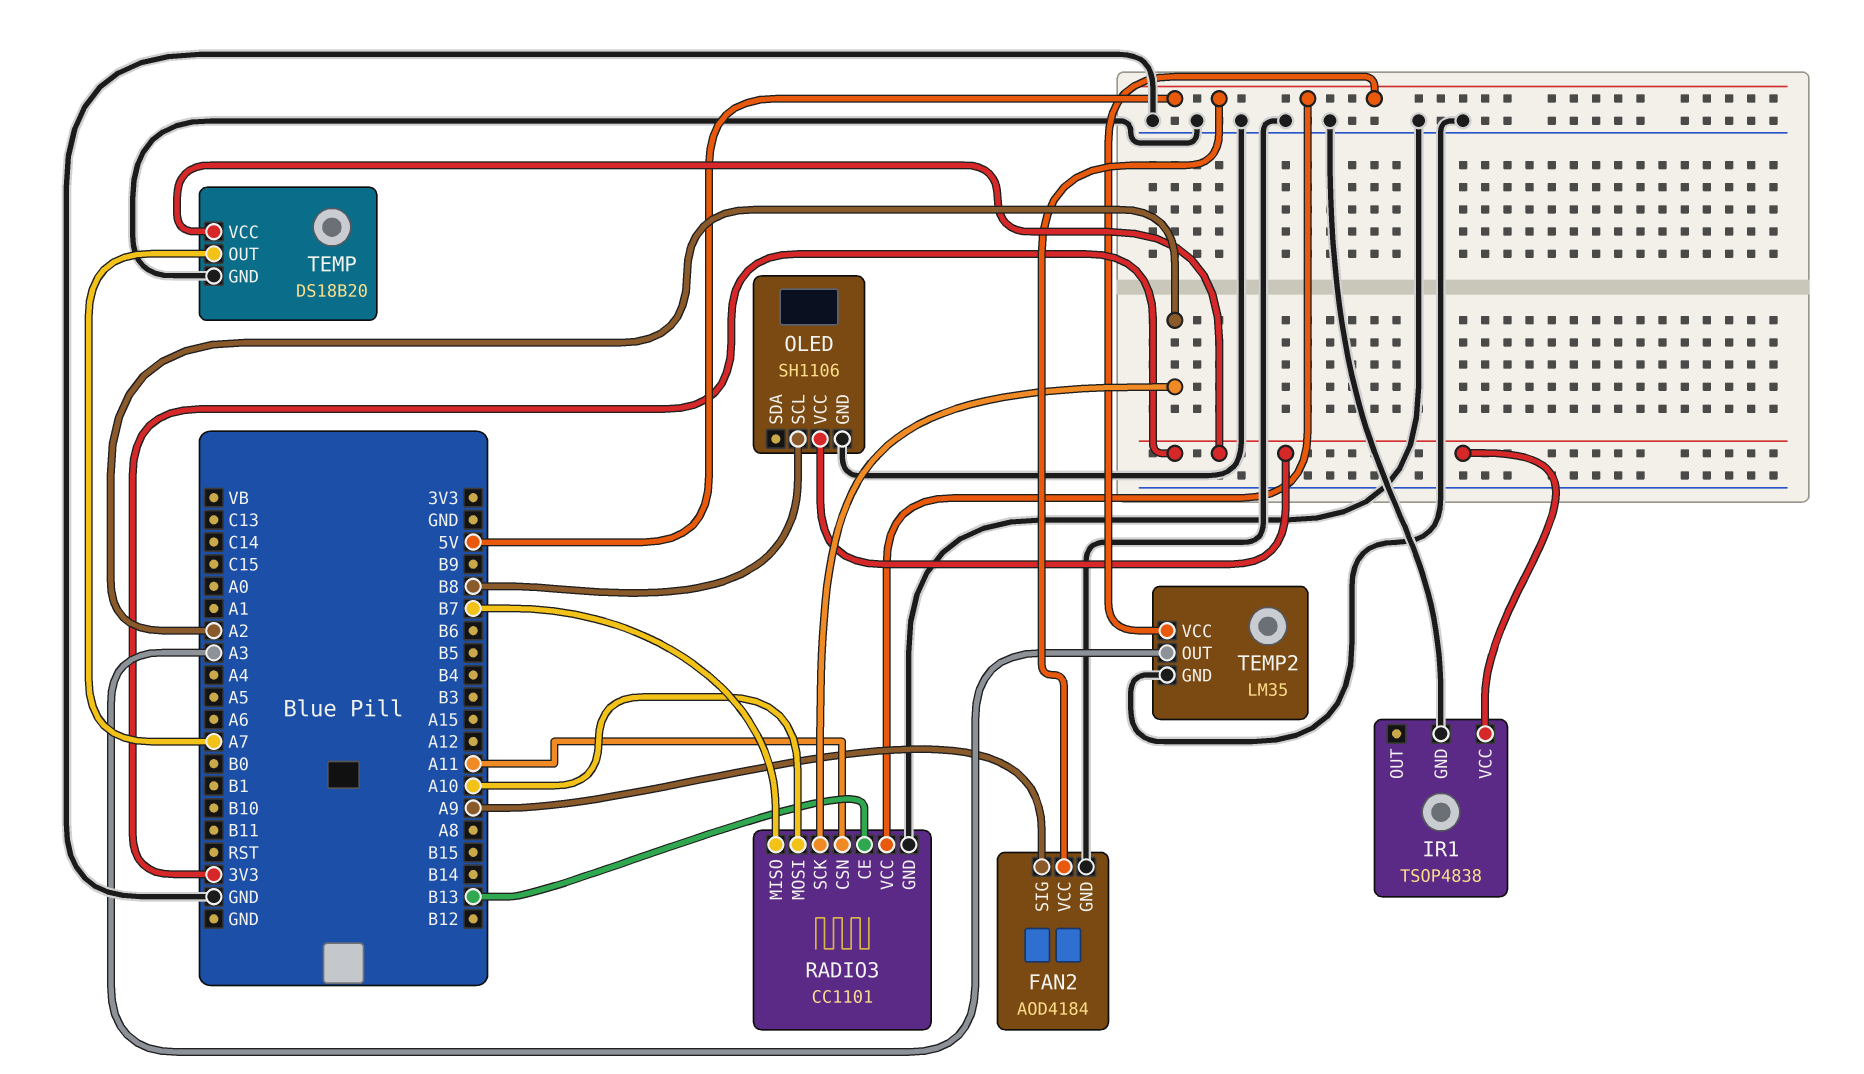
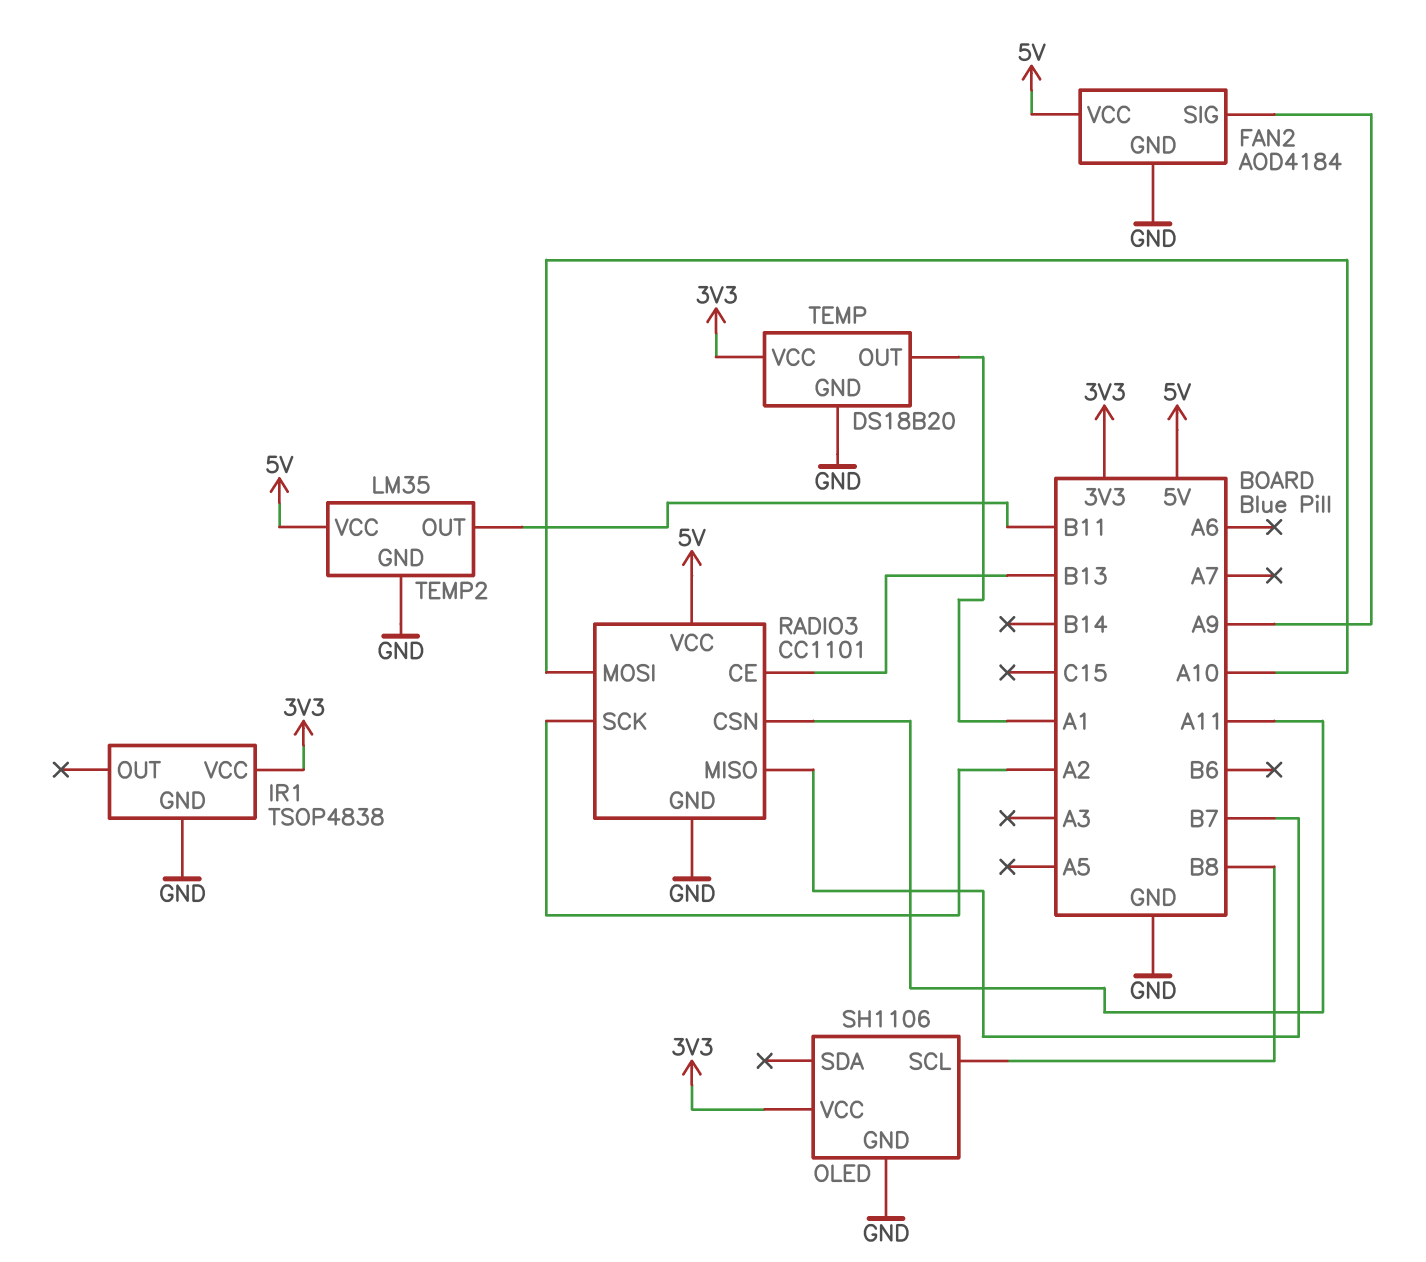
TEMP pin OUT: A7 -> A1
TEMP2 pin OUT: A3 -> B11

